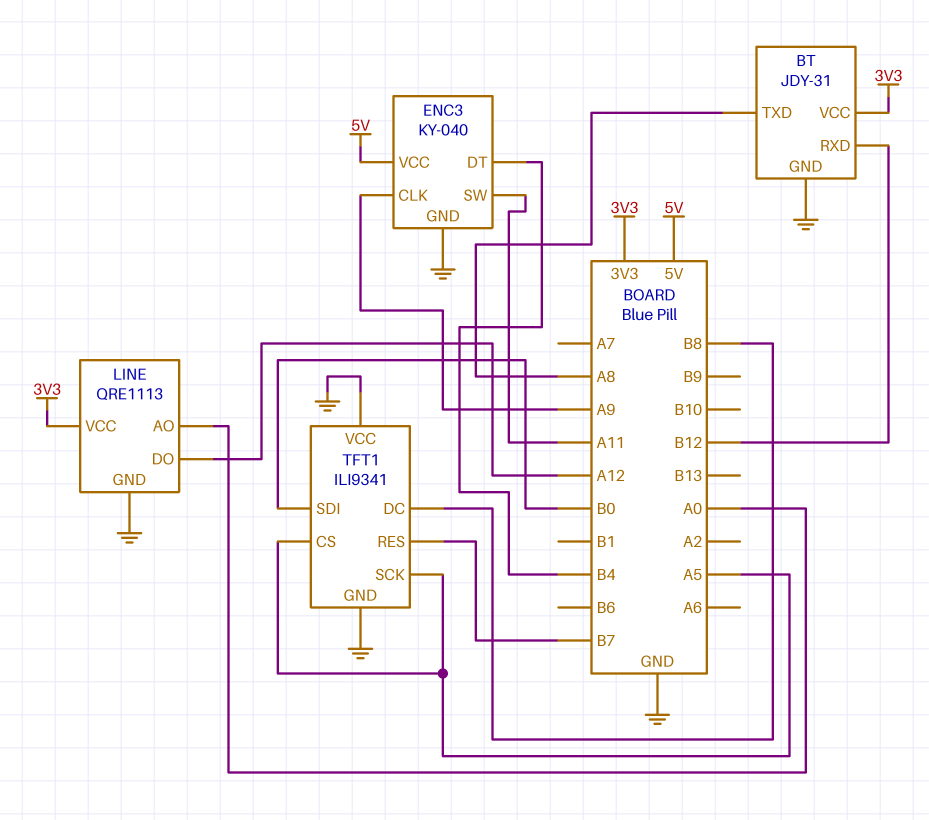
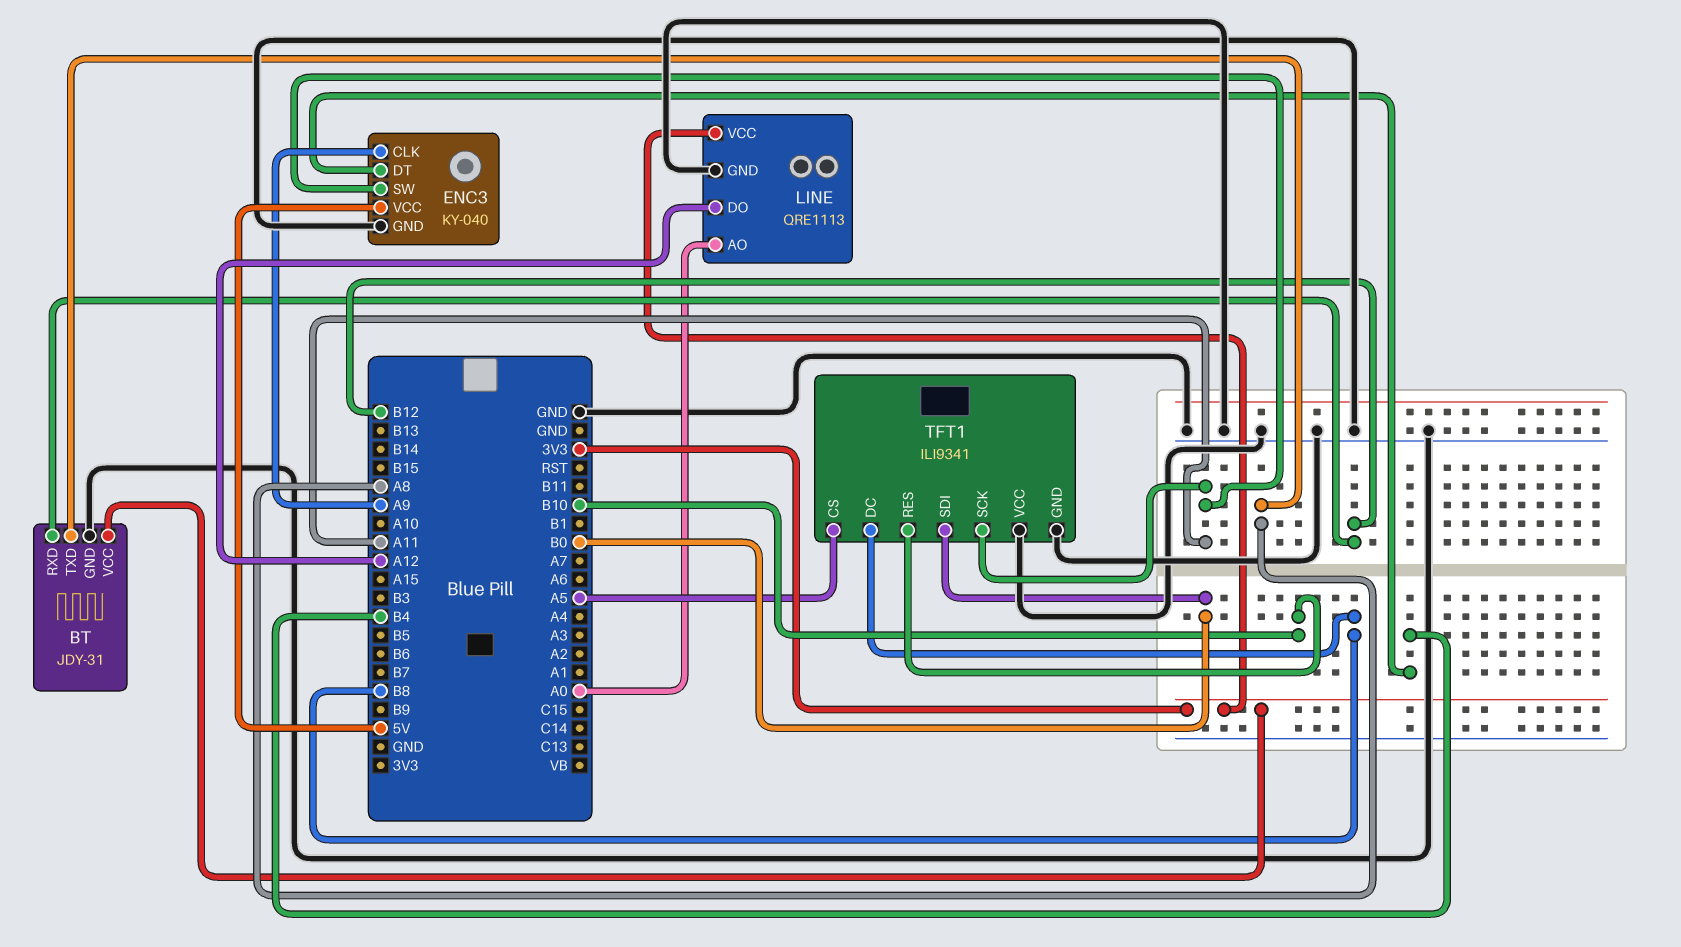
TFT1 pin RES: B7 -> B10
TFT1 pin SCK: A5 -> A11

